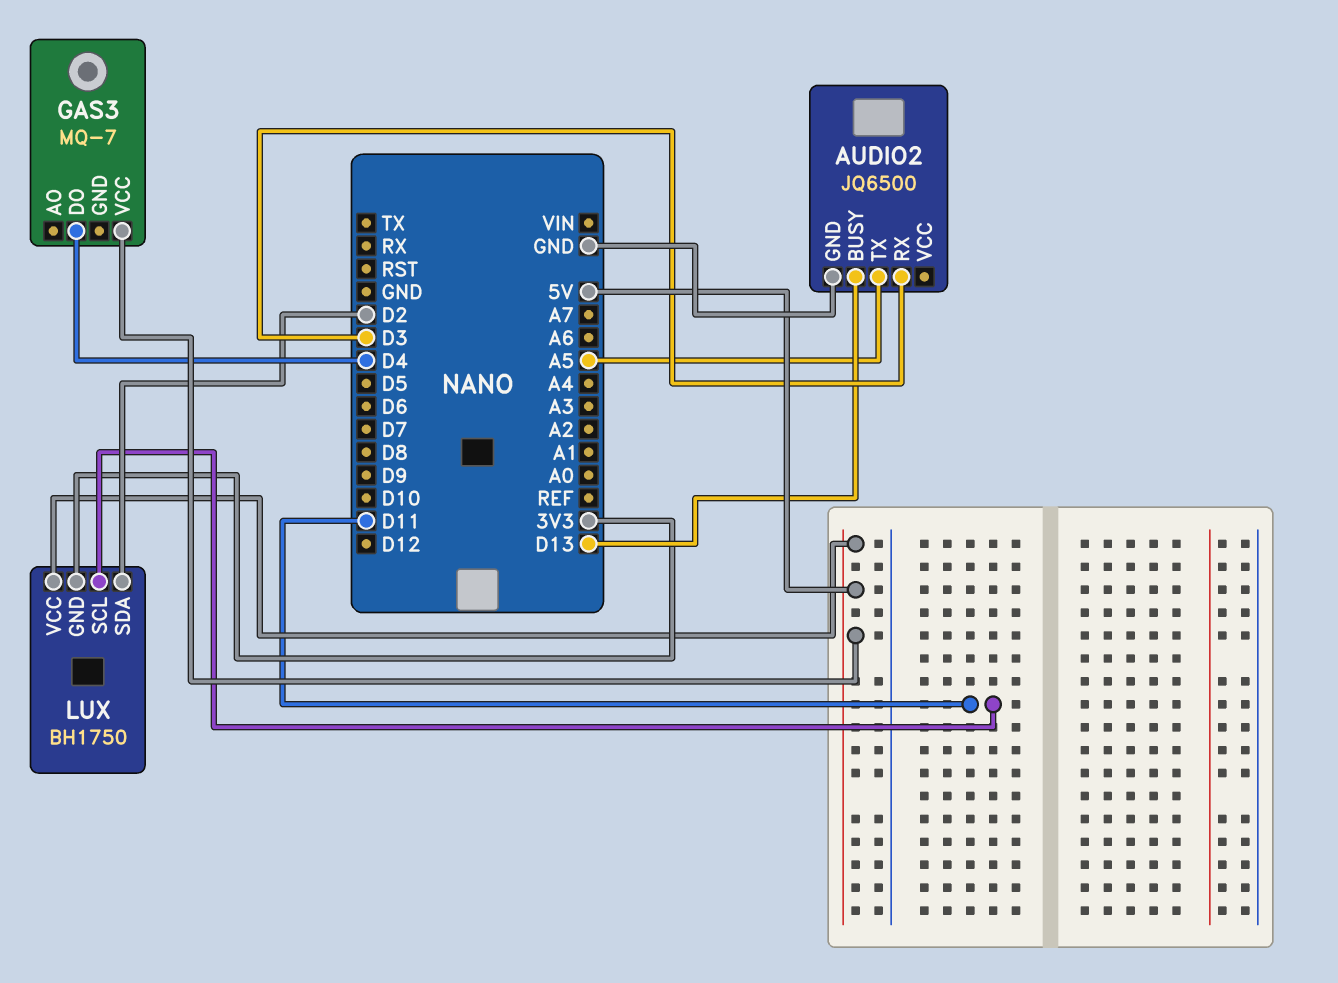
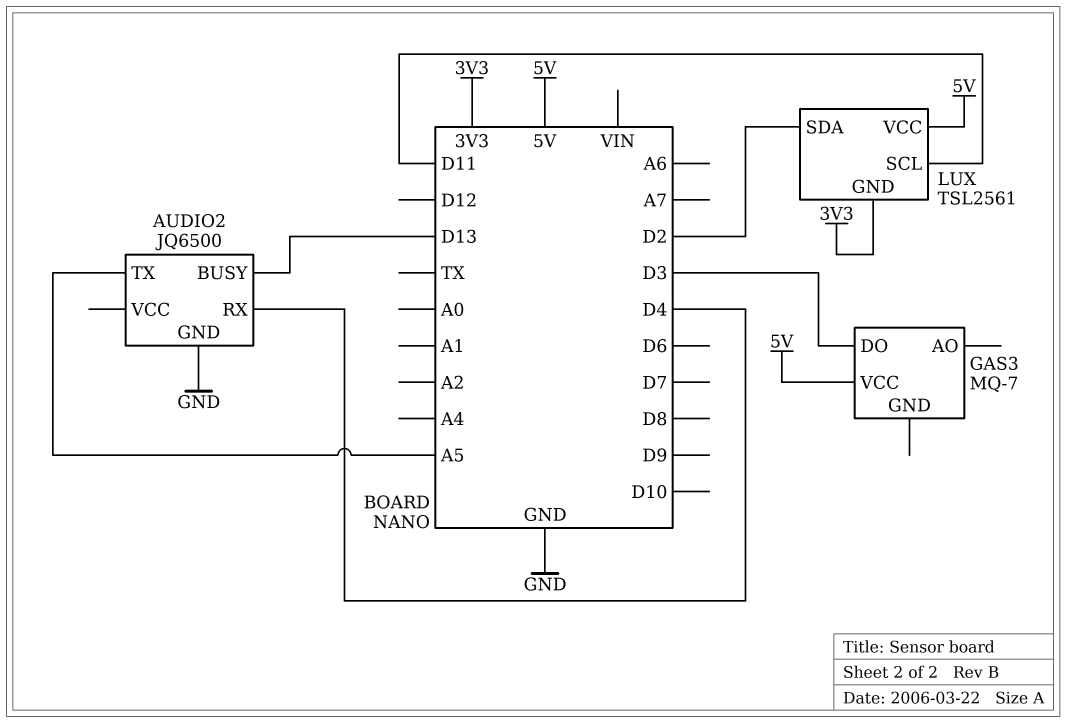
AUDIO2 pin RX: D3 -> D4
GAS3 pin DO: D4 -> D3
LUX: BH1750 -> TSL2561

